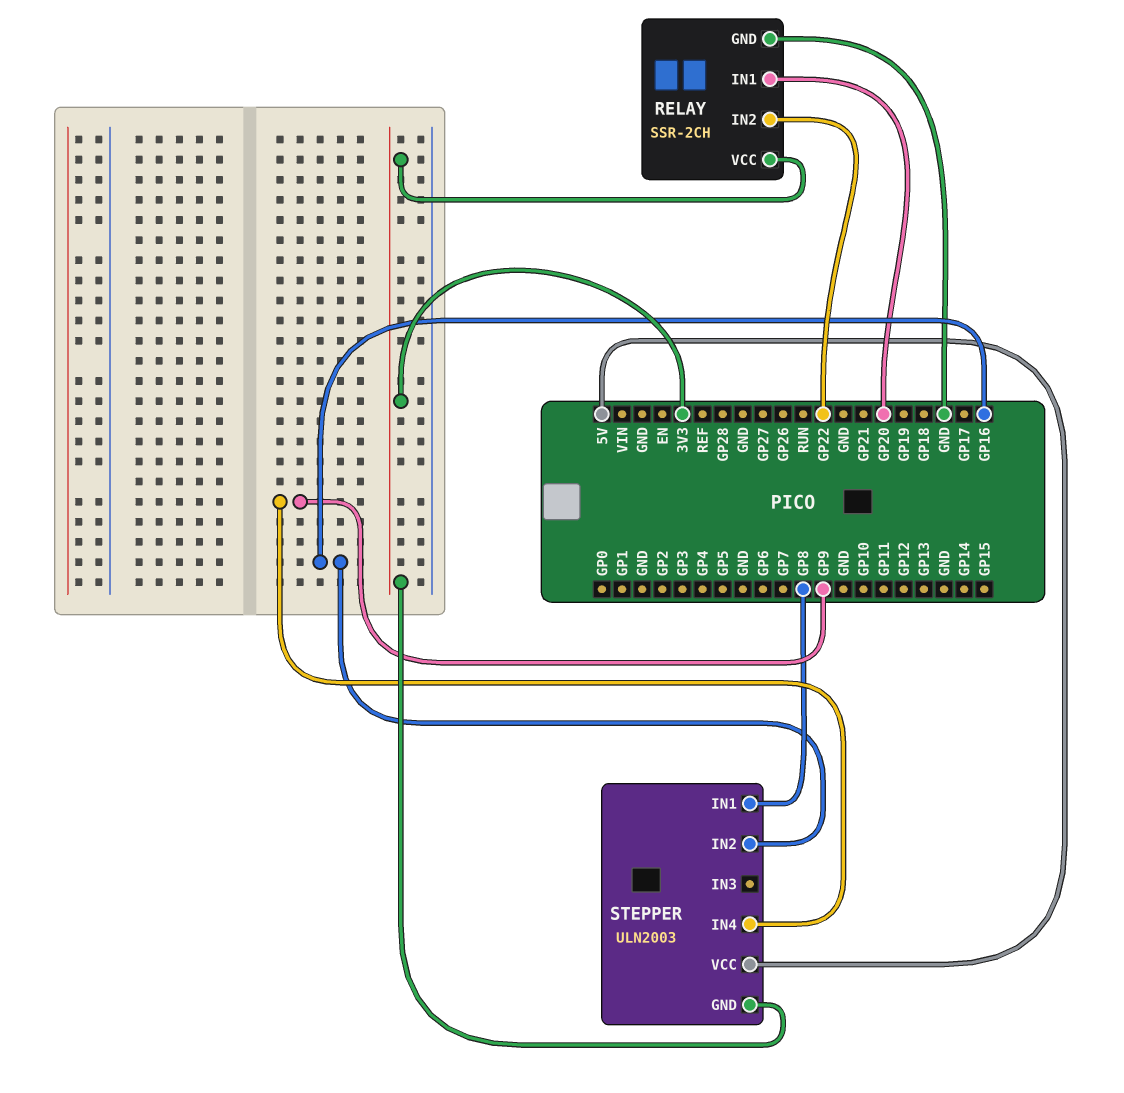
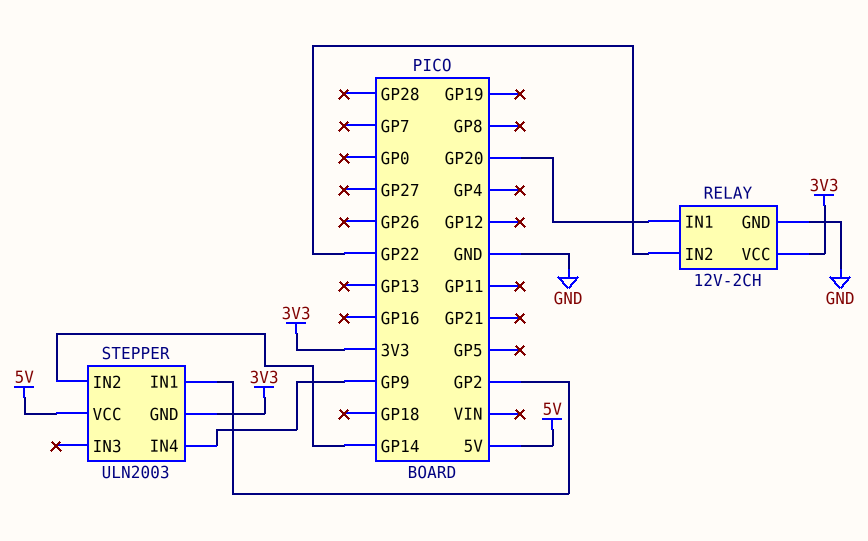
RELAY: SSR-2CH -> 12V-2CH
STEPPER pin IN1: GP8 -> GP2
STEPPER pin IN2: GP16 -> GP14

